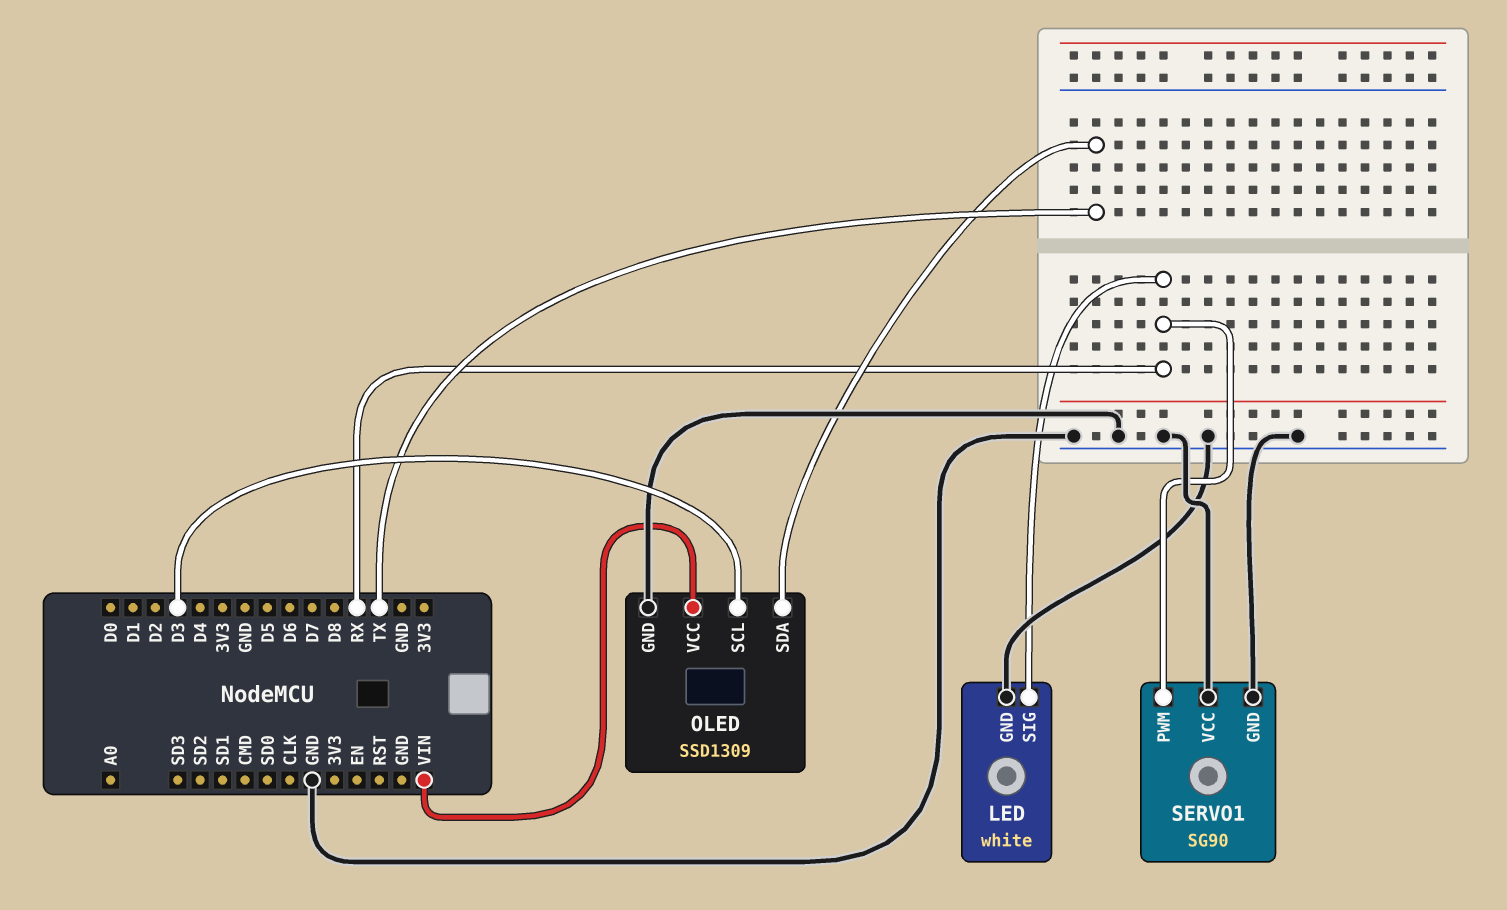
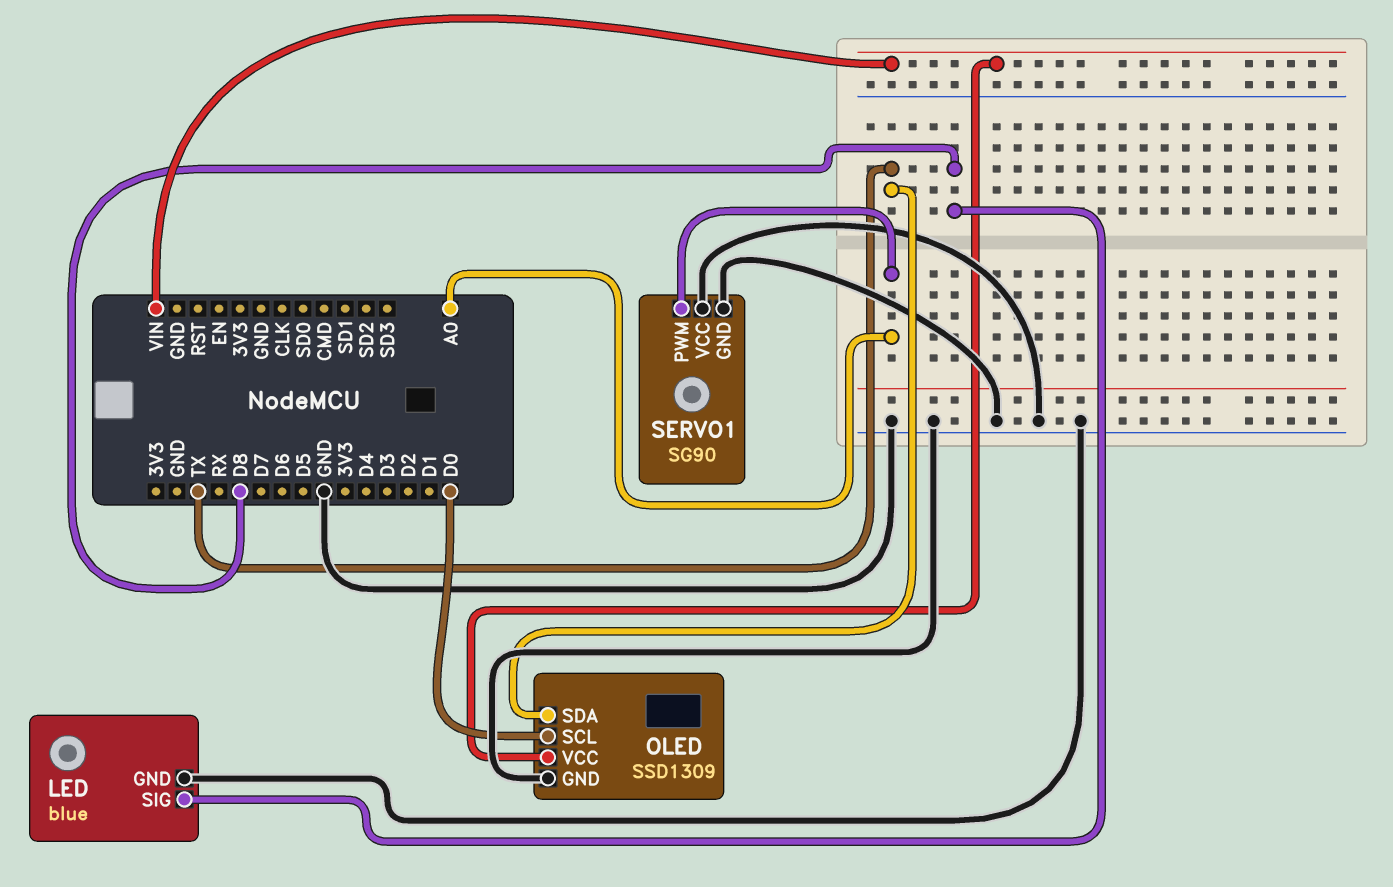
LED: white -> blue
LED pin SIG: RX -> D8
OLED pin SCL: D3 -> D0
SERVO1 pin PWM: RX -> A0

